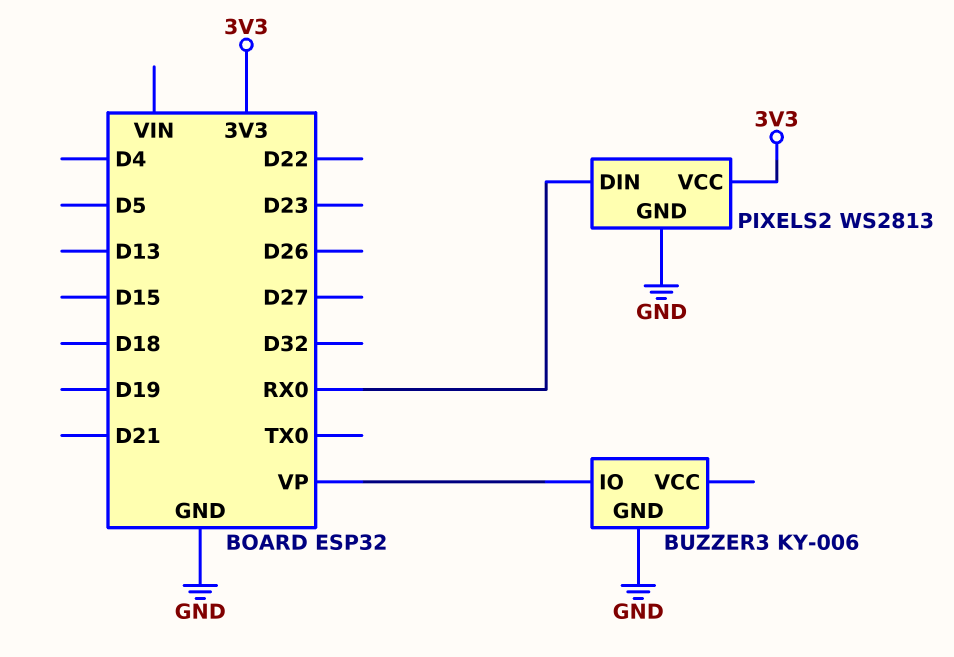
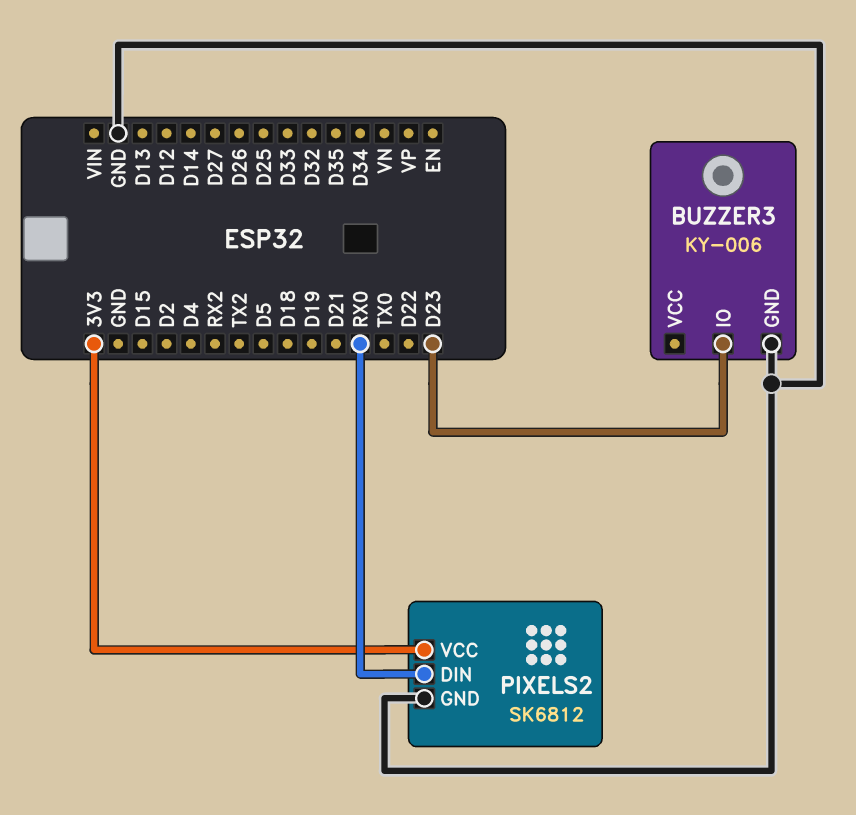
BUZZER3 pin IO: VP -> D23
PIXELS2: WS2813 -> SK6812

